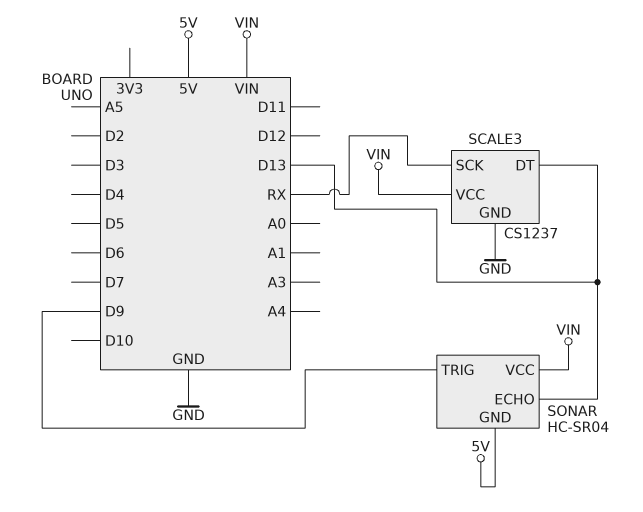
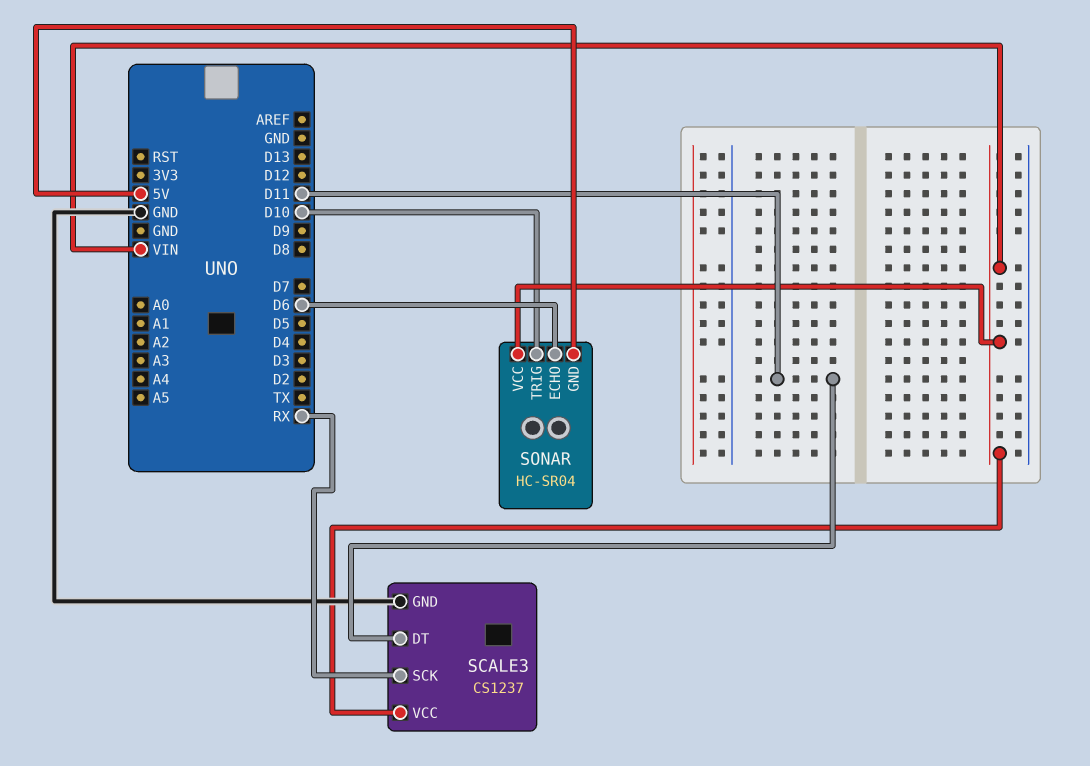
SCALE3 pin DT: D13 -> D11
SONAR pin ECHO: D13 -> D6
SONAR pin TRIG: D9 -> D10

